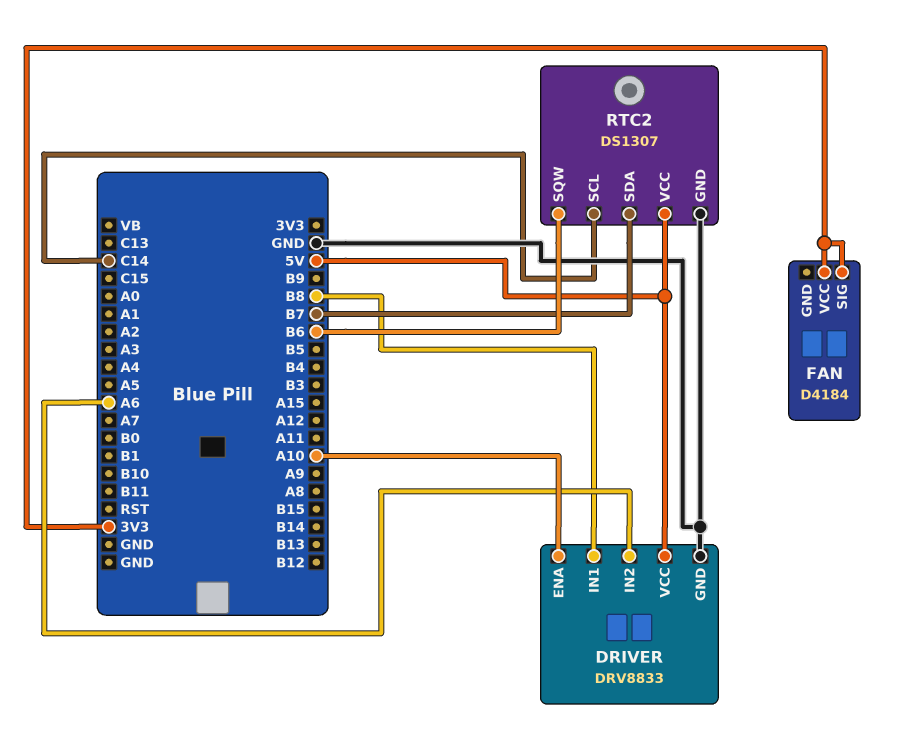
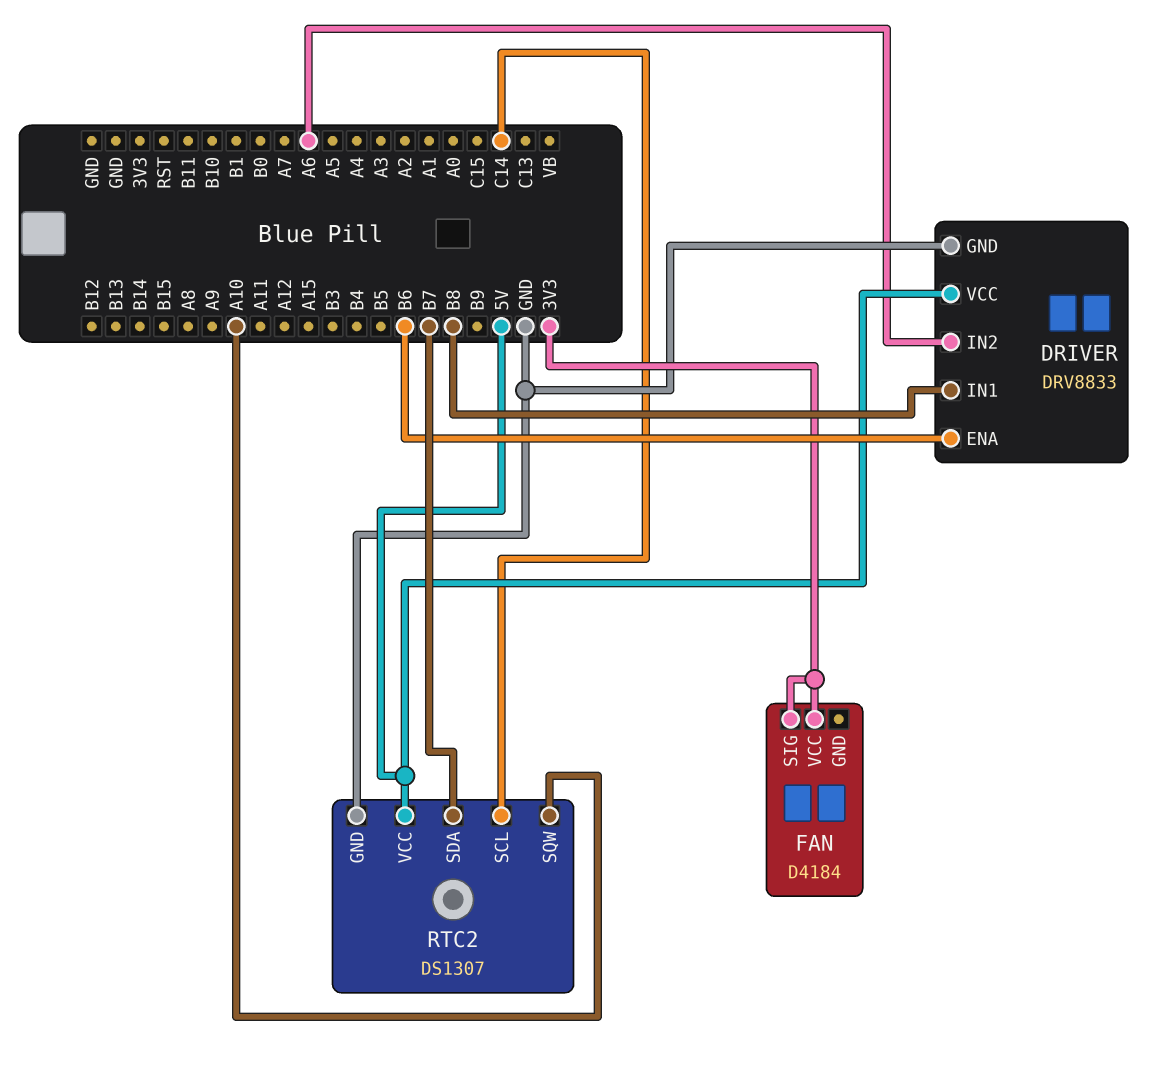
DRIVER pin ENA: A10 -> B6
RTC2 pin SQW: B6 -> A10

